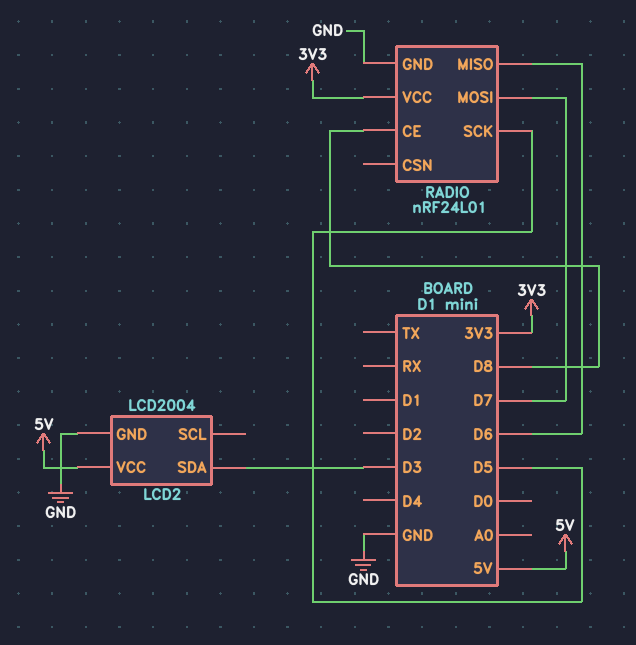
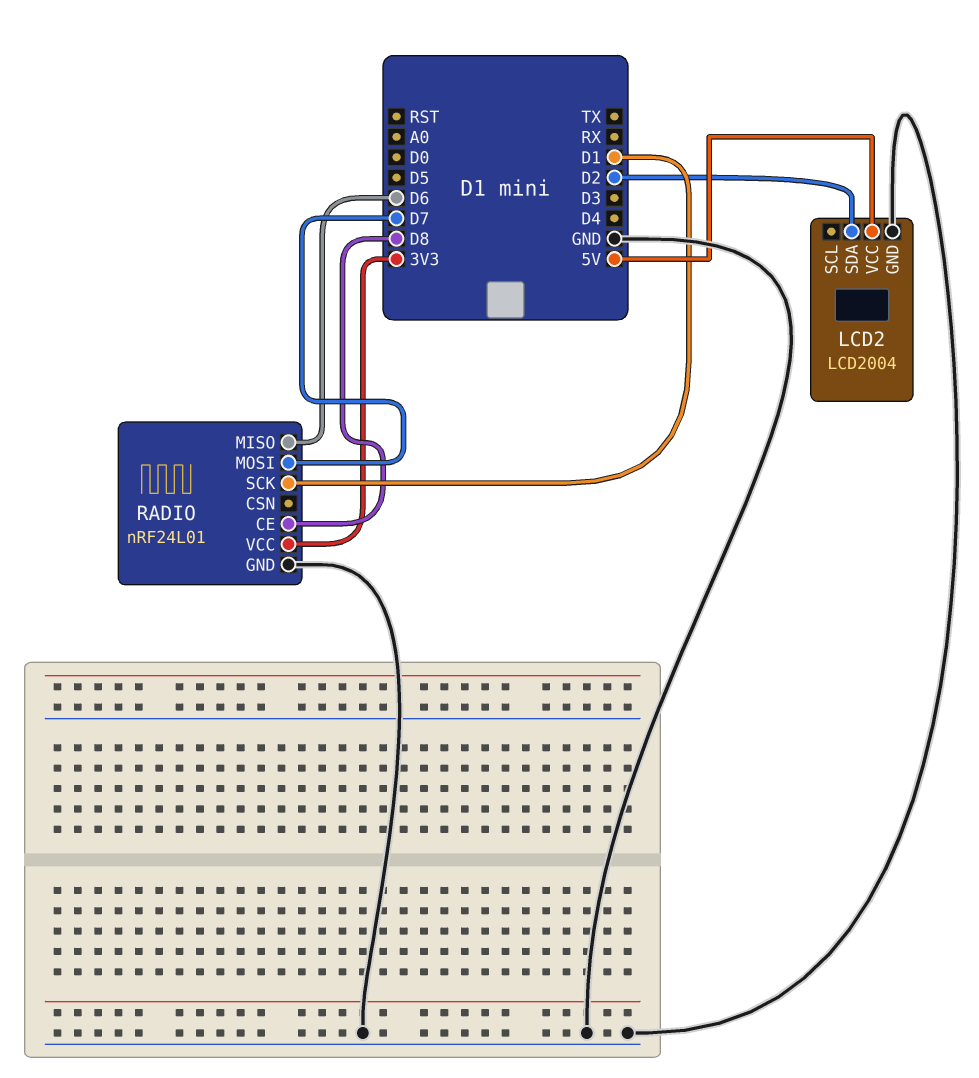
LCD2 pin SDA: D3 -> D2
RADIO pin SCK: D5 -> D1

